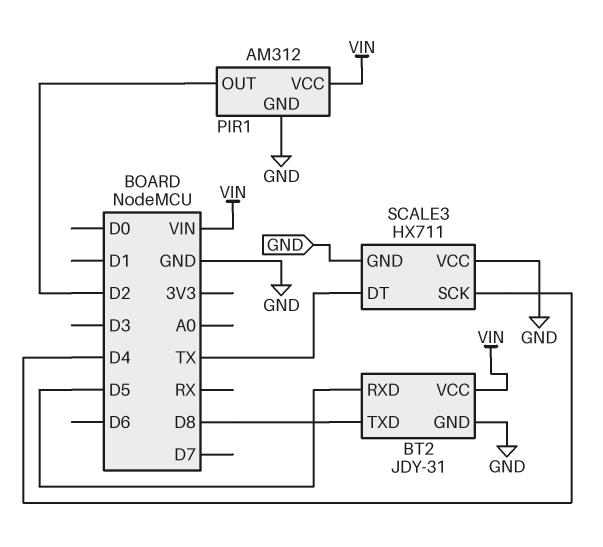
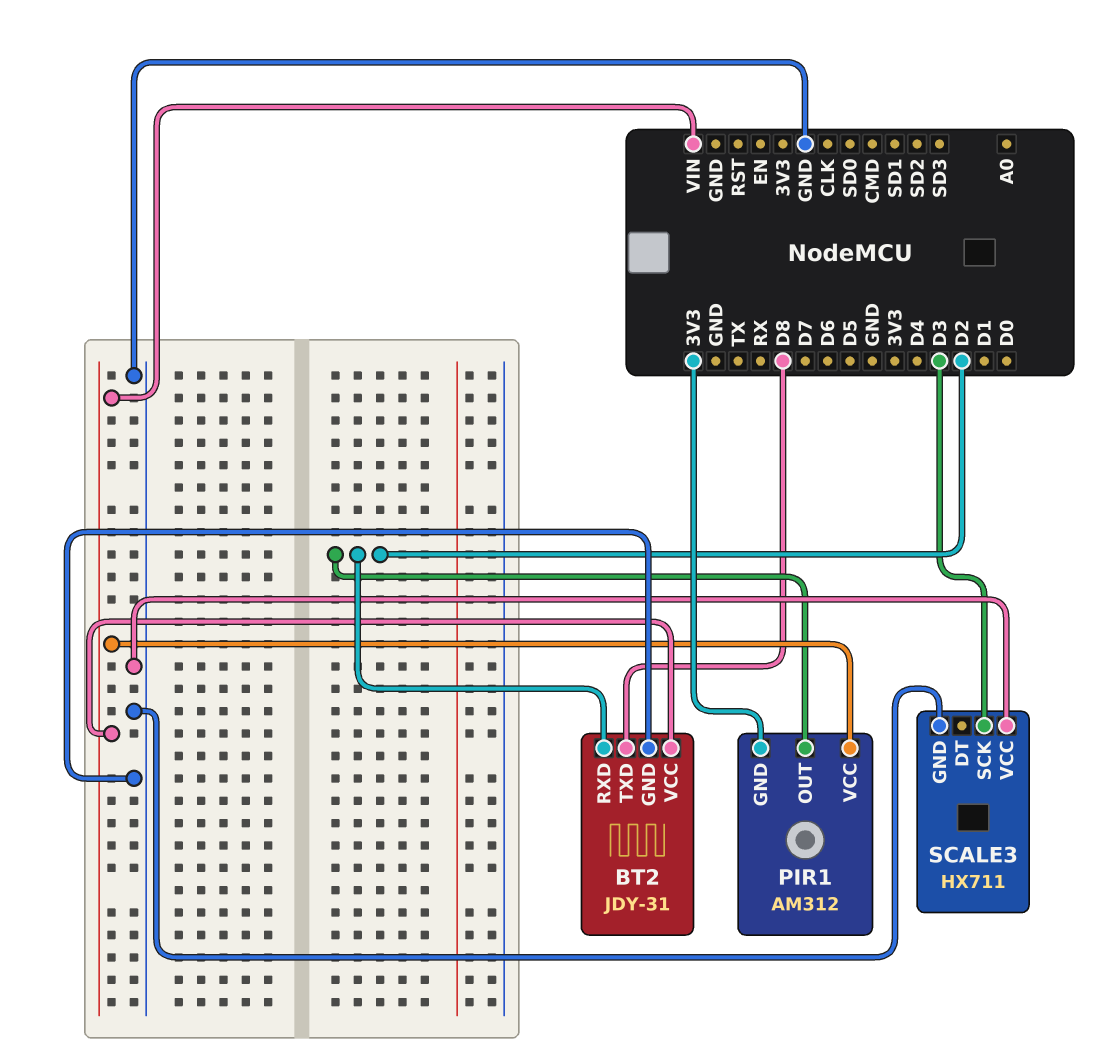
BT2 pin RXD: D5 -> D2
PIR1 pin GND: GND -> 3V3
SCALE3 pin DT: TX -> none
SCALE3 pin SCK: D4 -> D3

